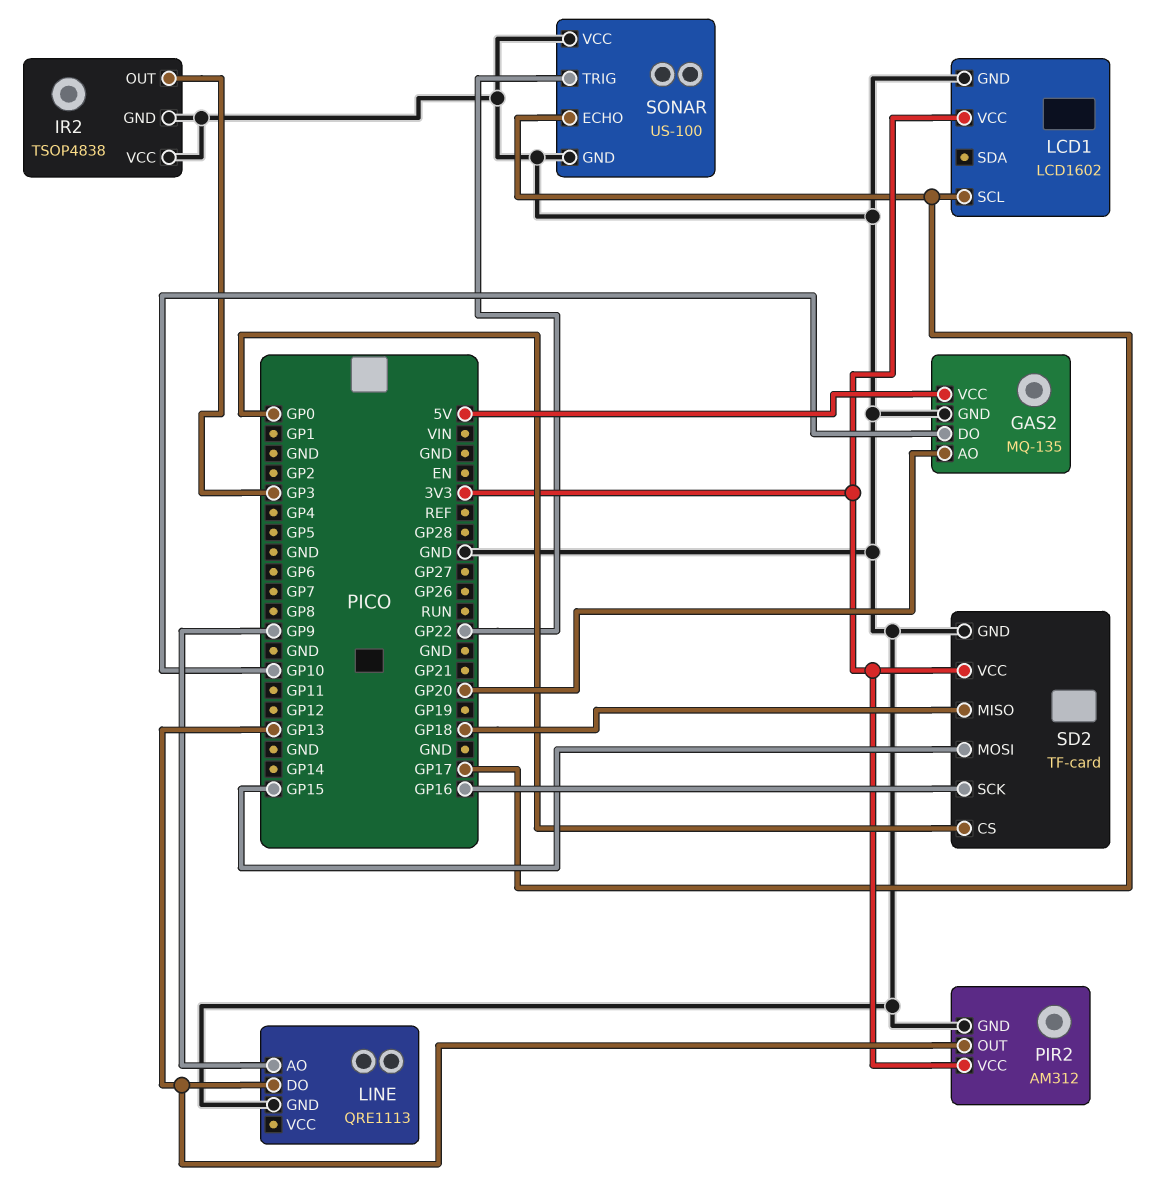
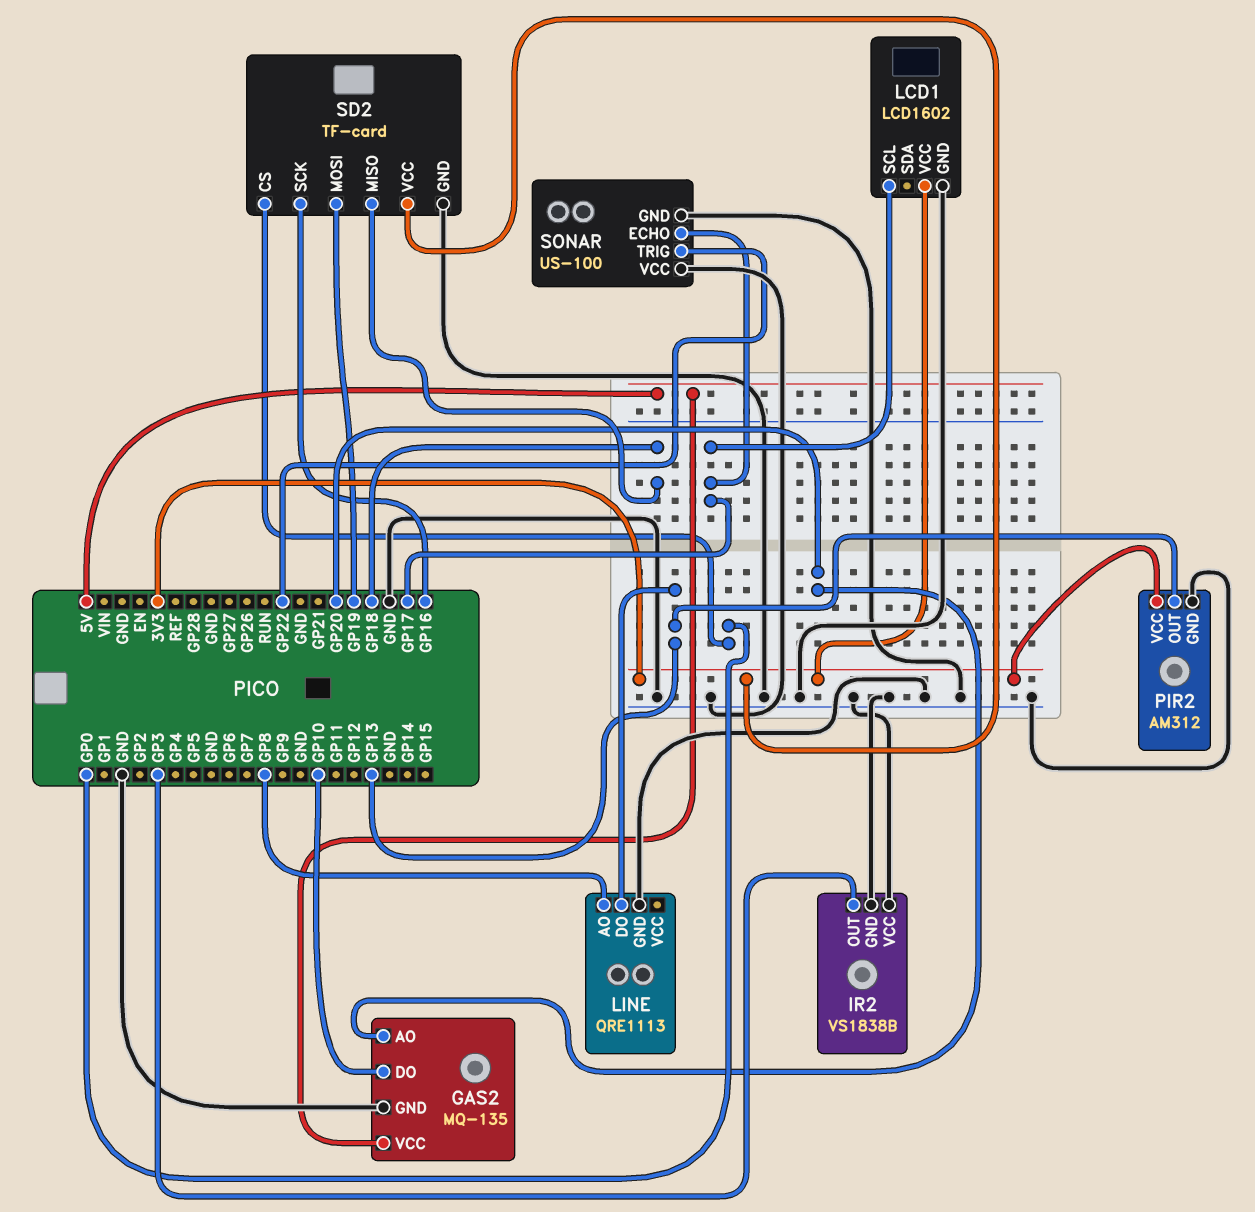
IR2: TSOP4838 -> VS1838B
LINE pin AO: GP9 -> GP8
SD2 pin MOSI: GP15 -> GP19

